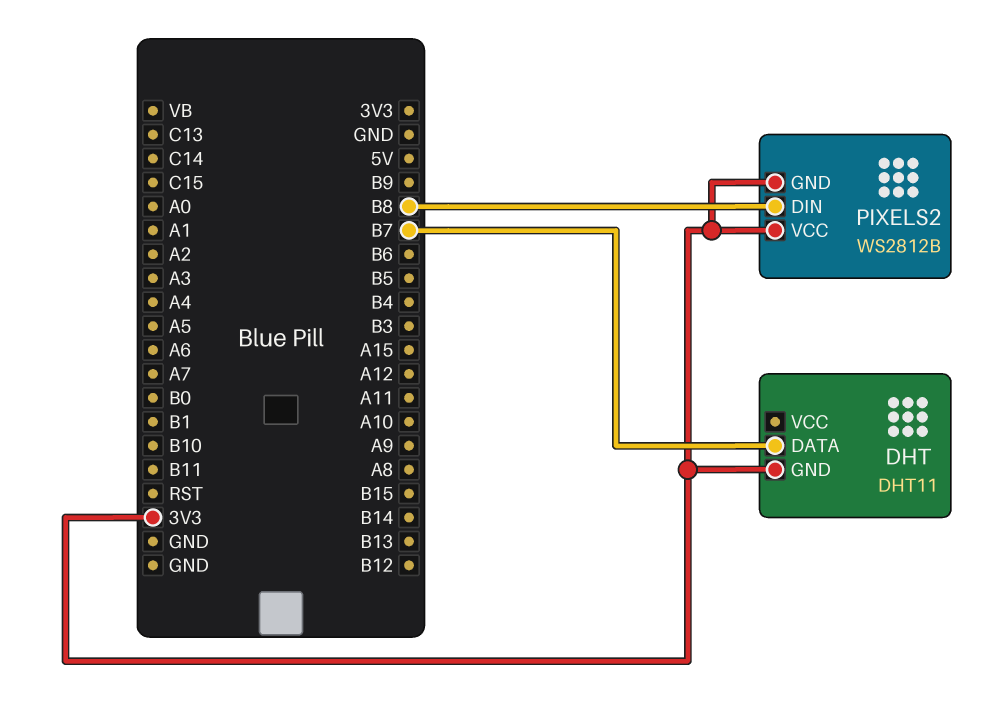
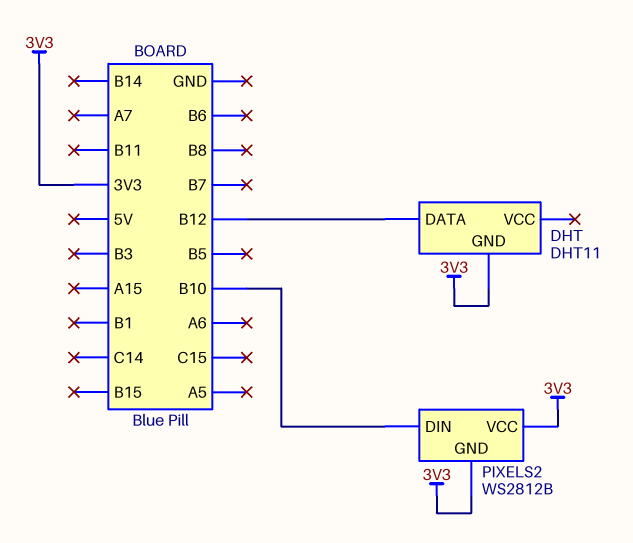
DHT pin DATA: B7 -> B12
PIXELS2 pin DIN: B8 -> B10

